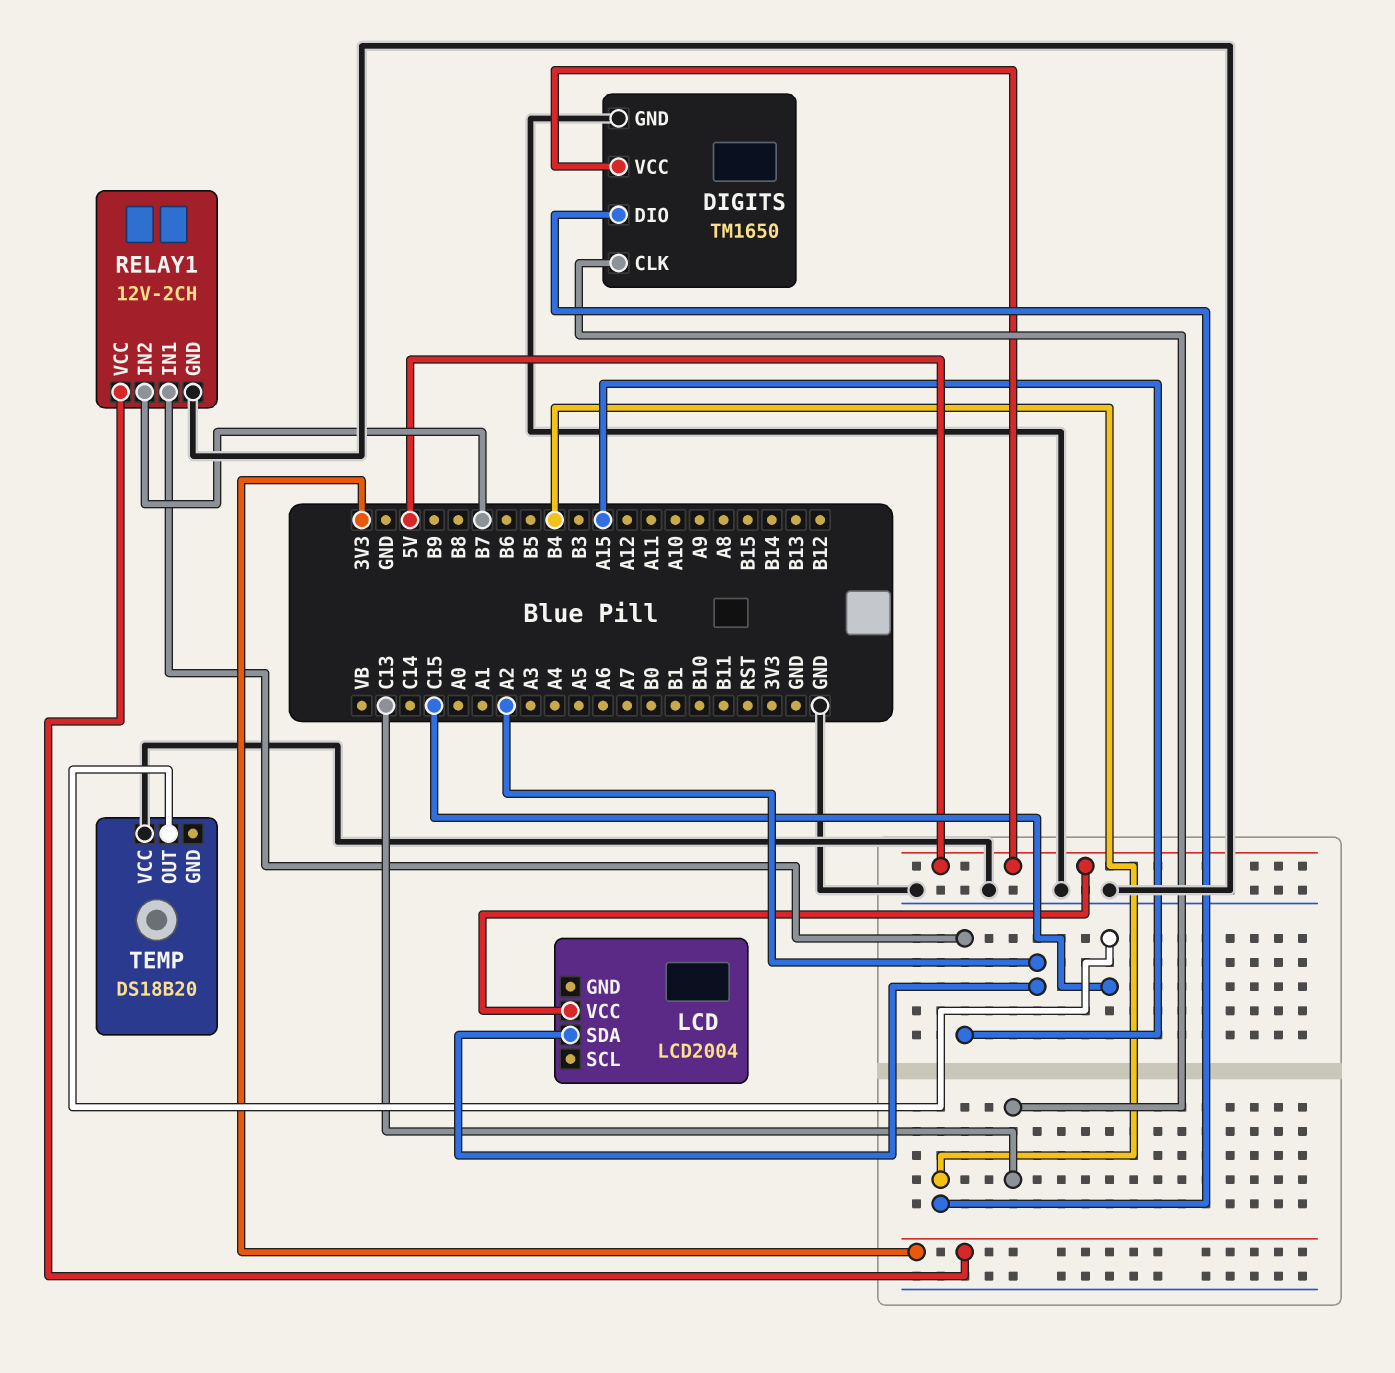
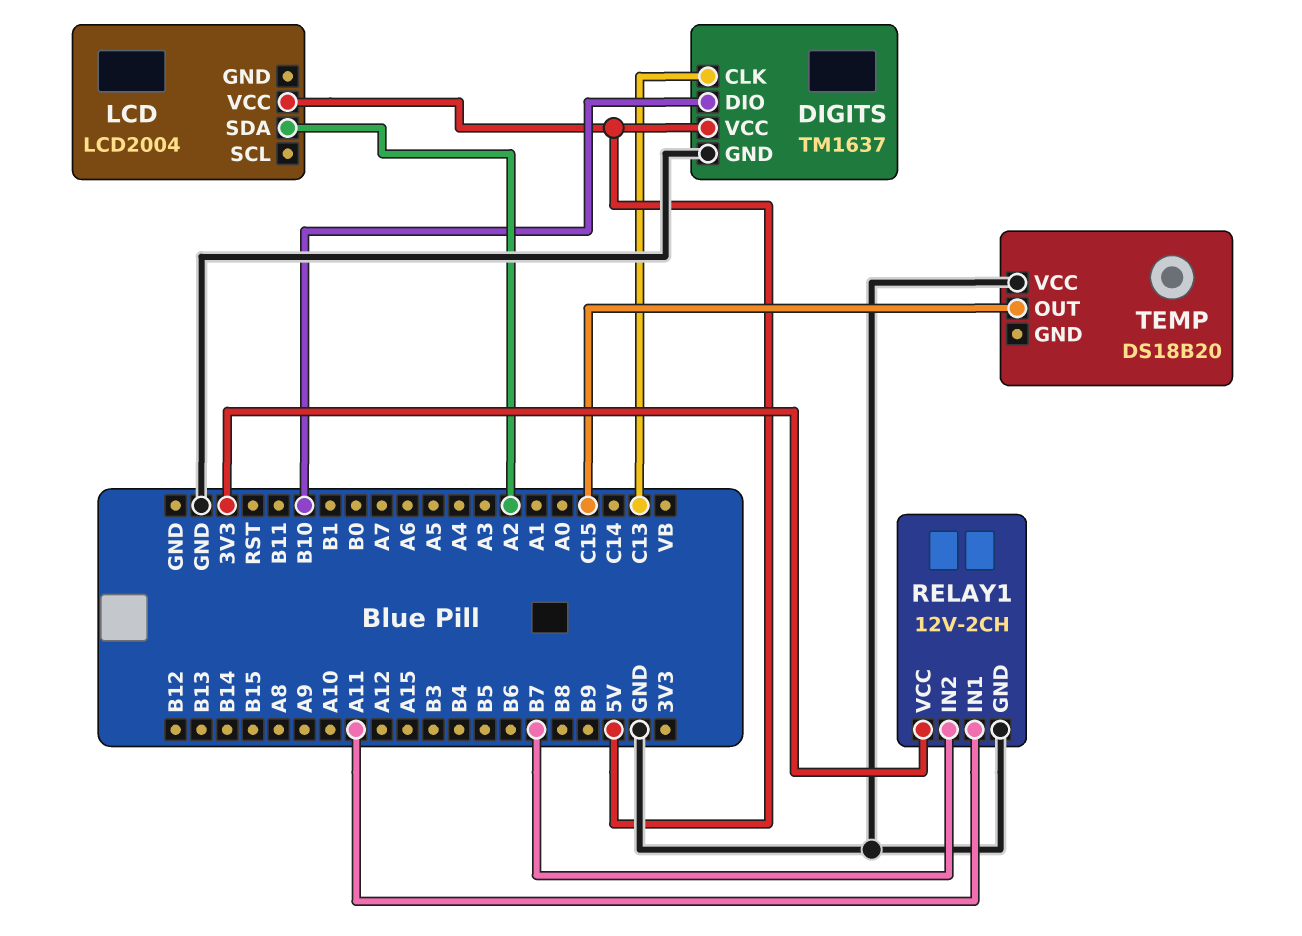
DIGITS: TM1650 -> TM1637
DIGITS pin DIO: B4 -> B10
RELAY1 pin IN1: A15 -> A11

